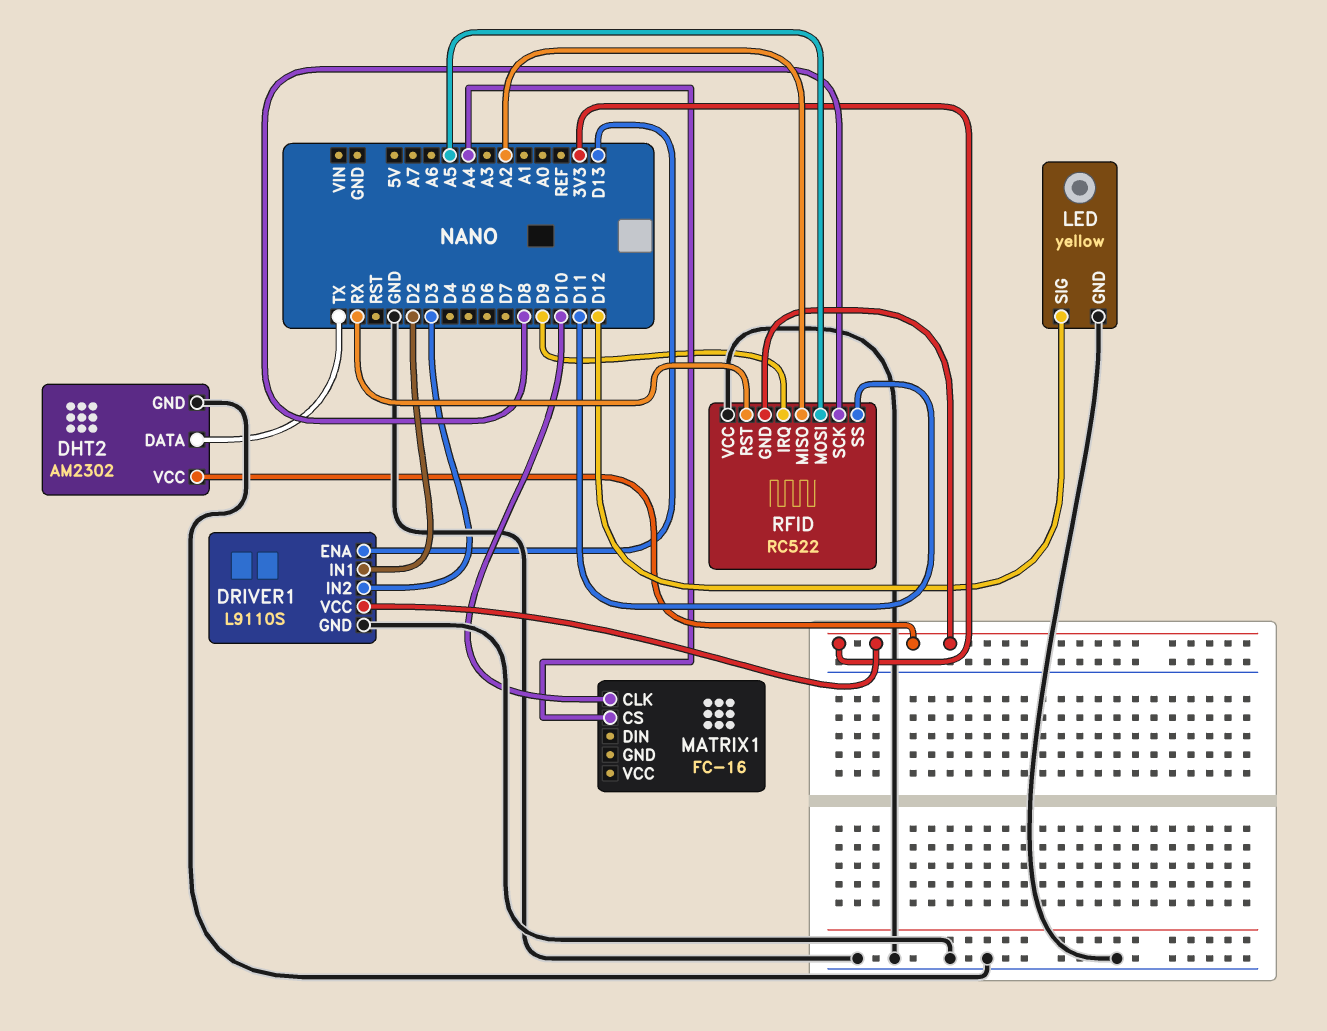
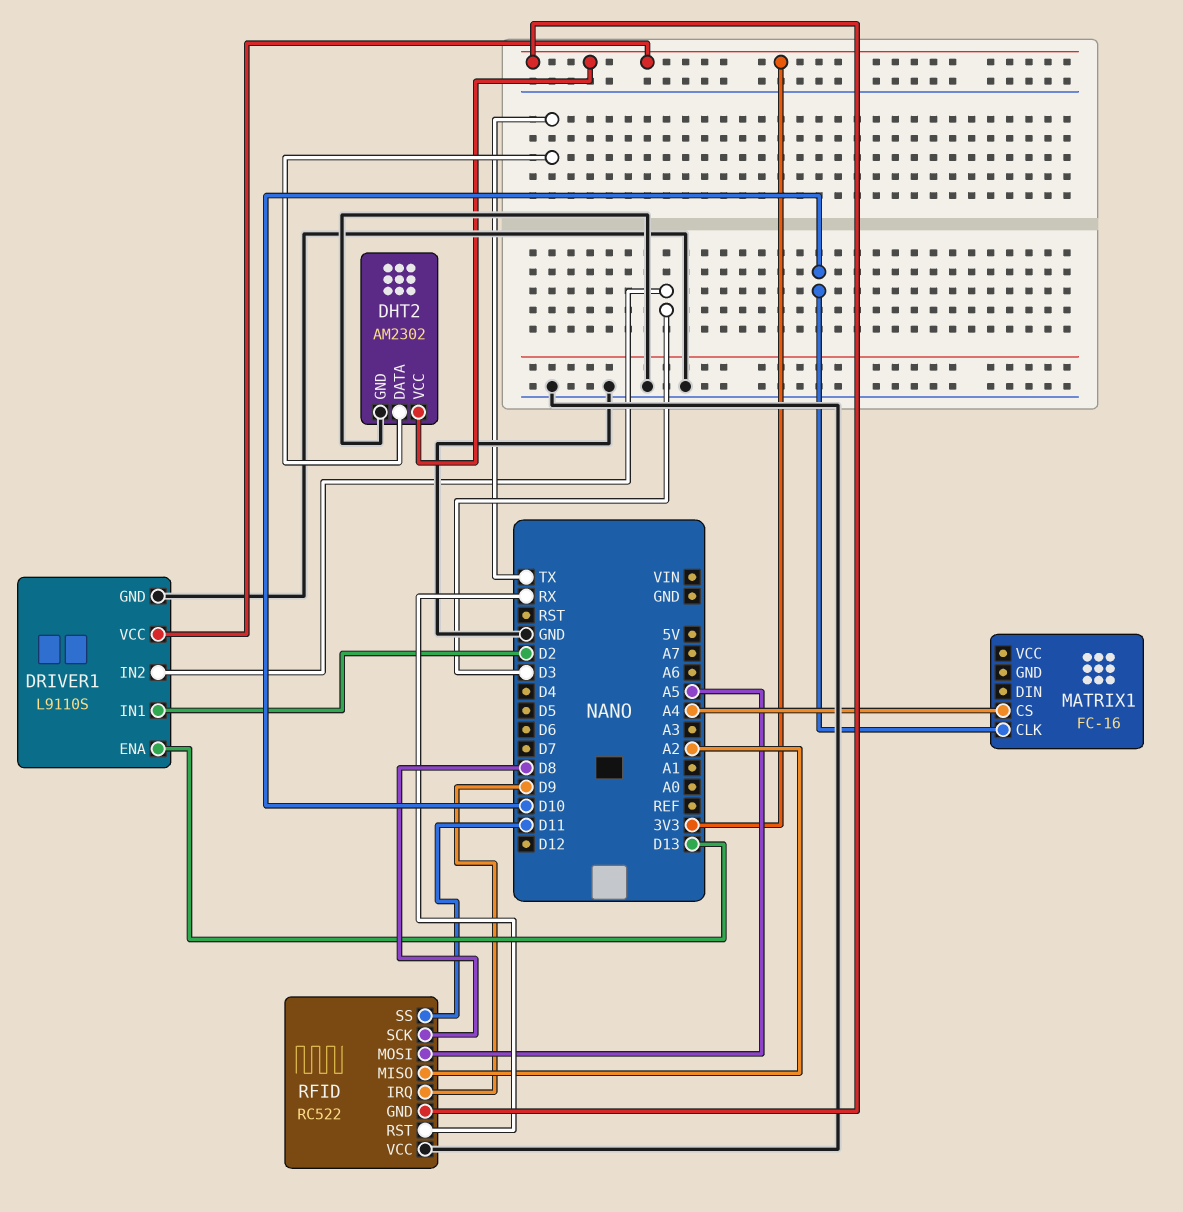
LED: yellow -> none
LED pin GND: GND -> none
LED pin SIG: D12 -> none

